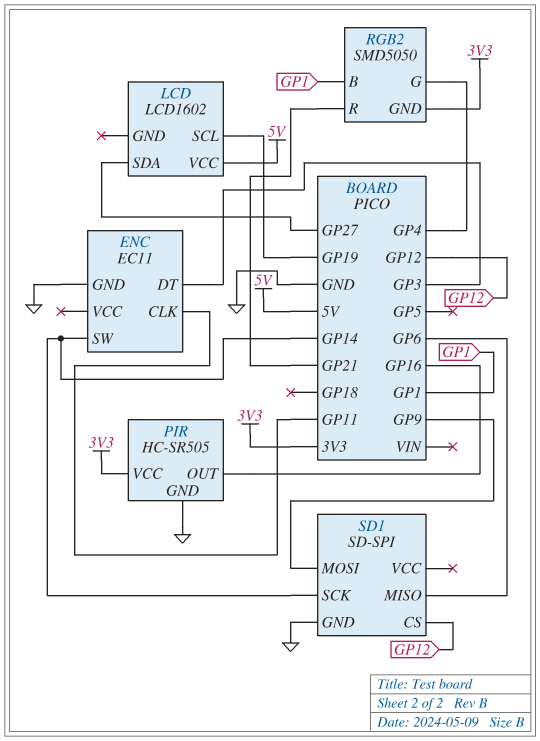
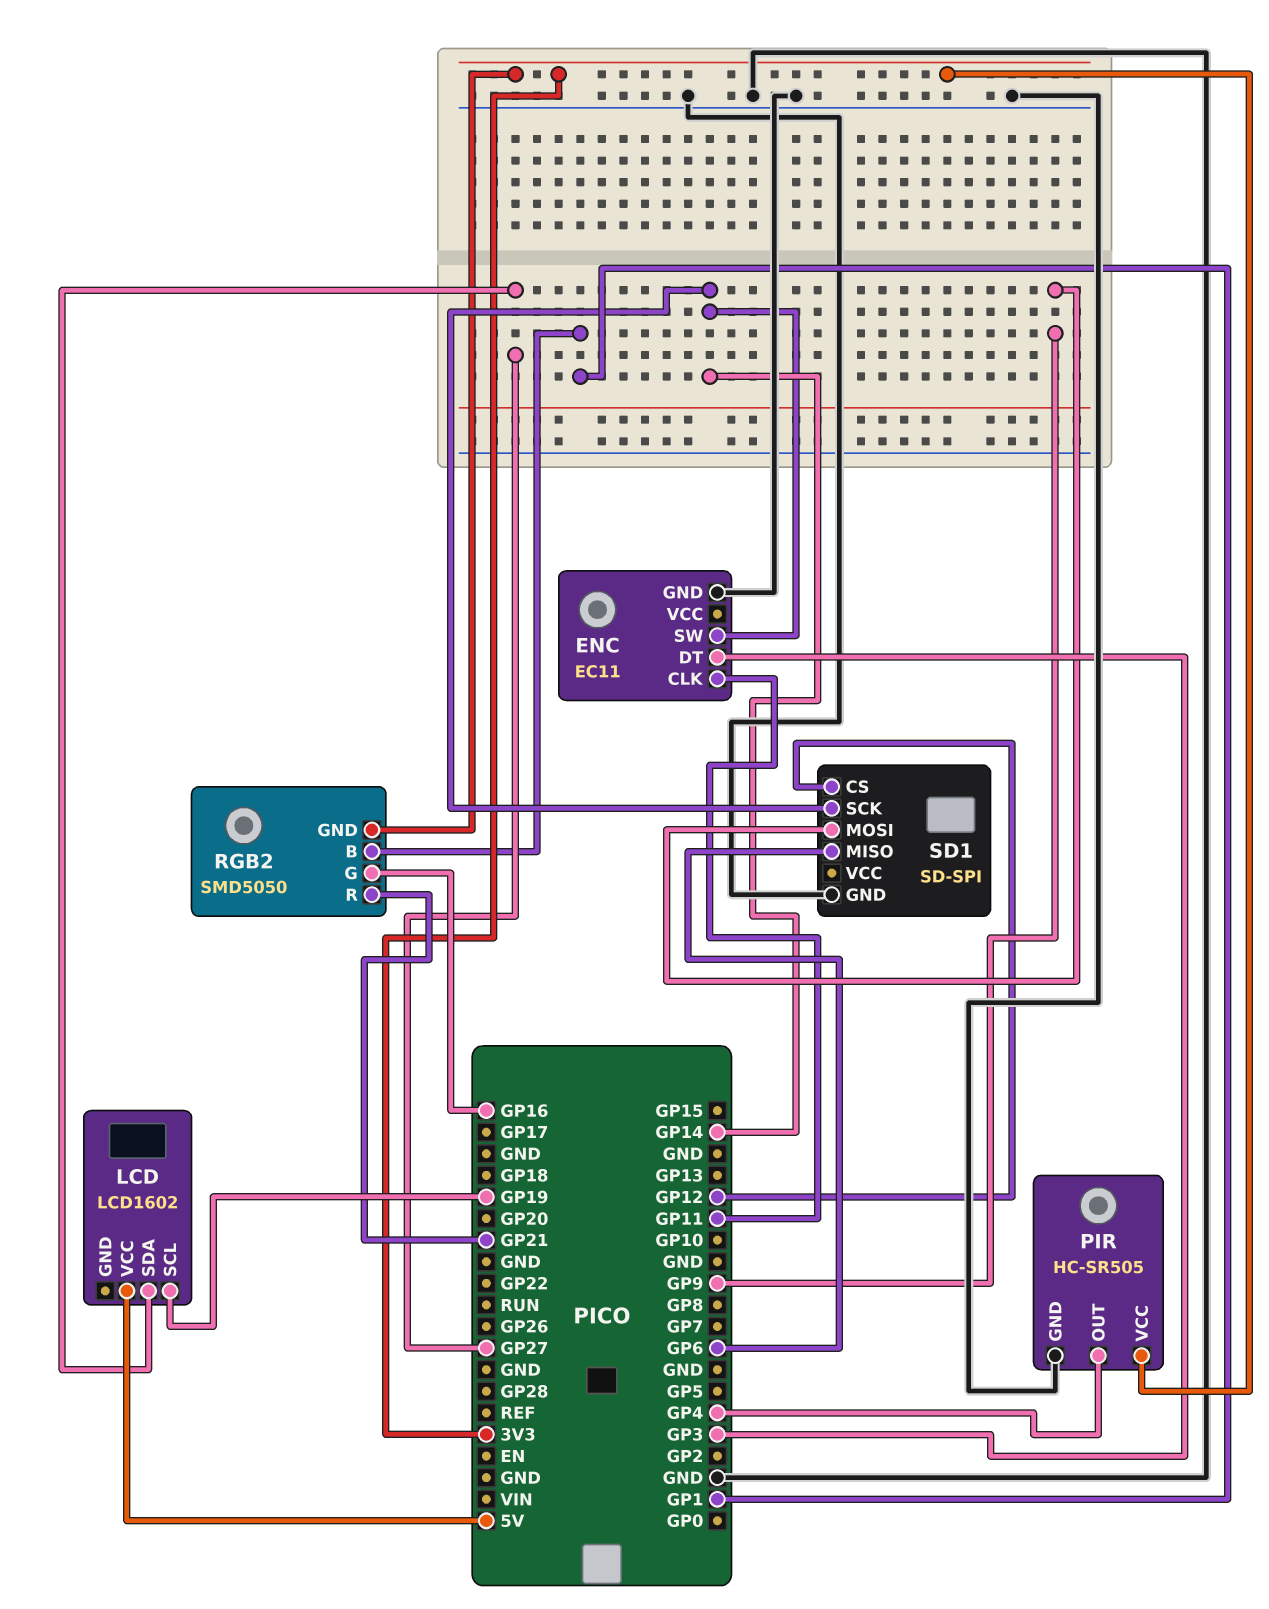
PIR pin OUT: GP16 -> GP4
RGB2 pin G: GP4 -> GP16

